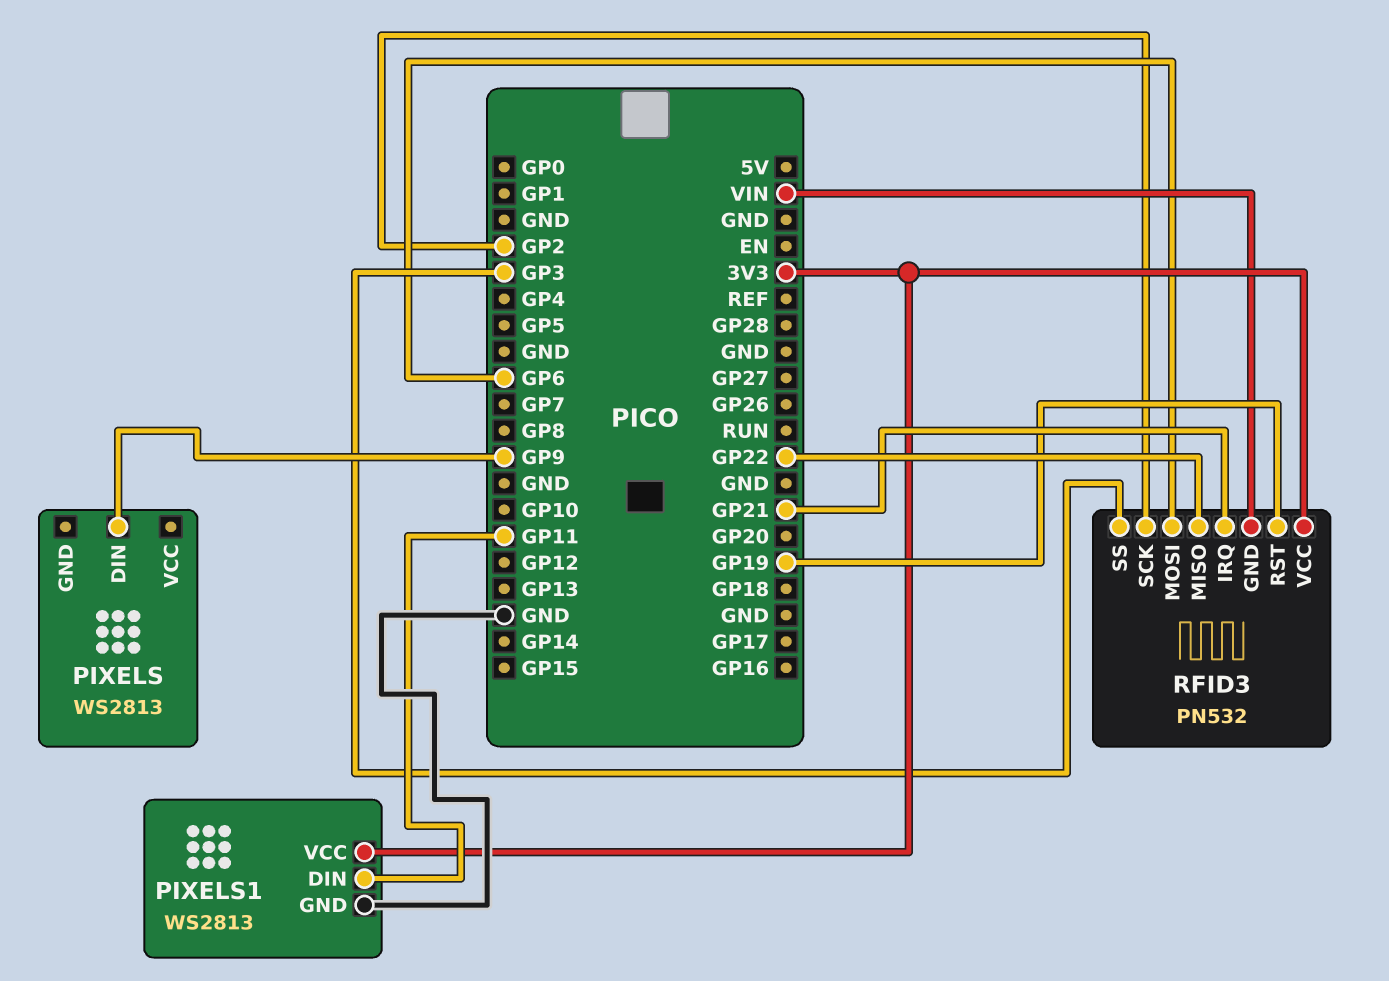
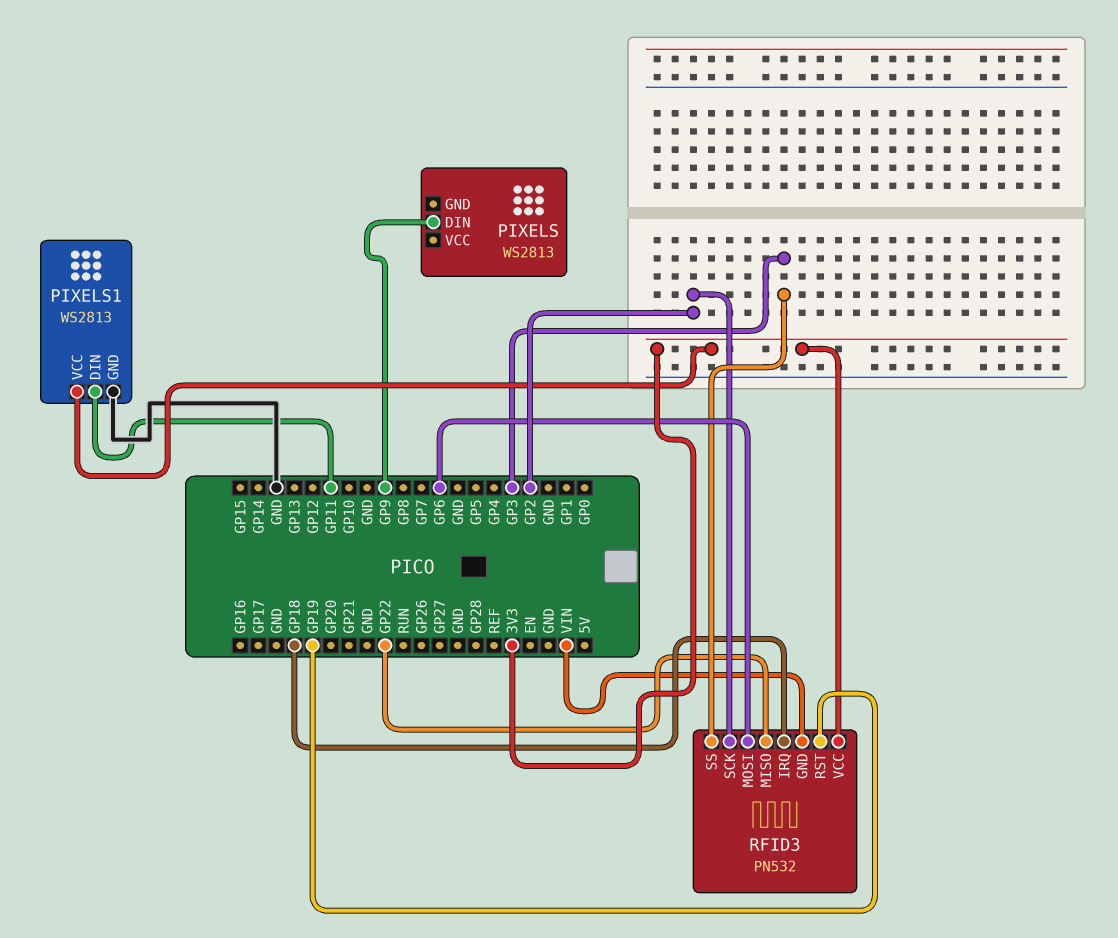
RFID3 pin IRQ: GP21 -> GP18

